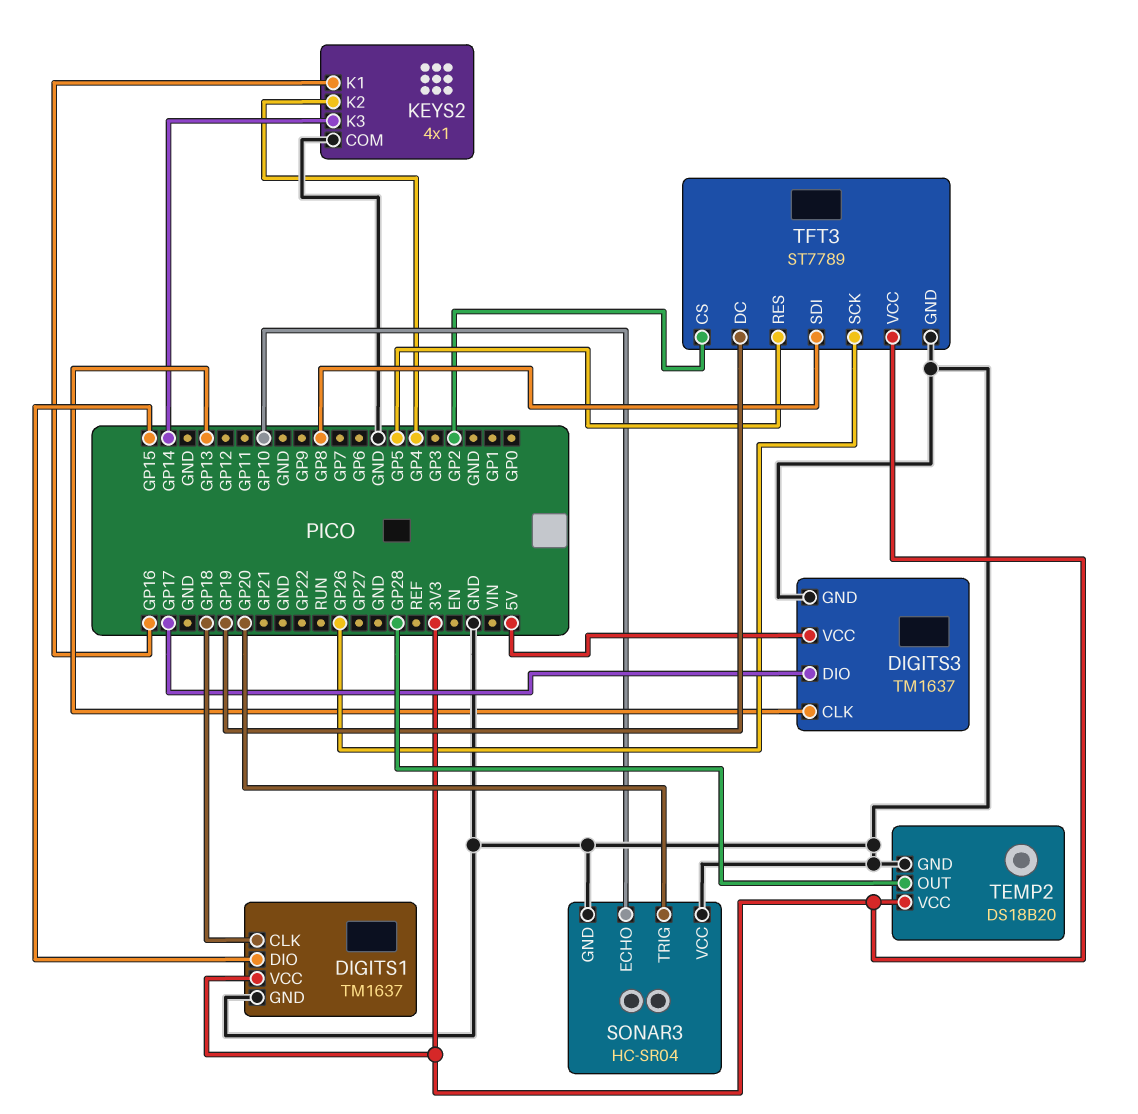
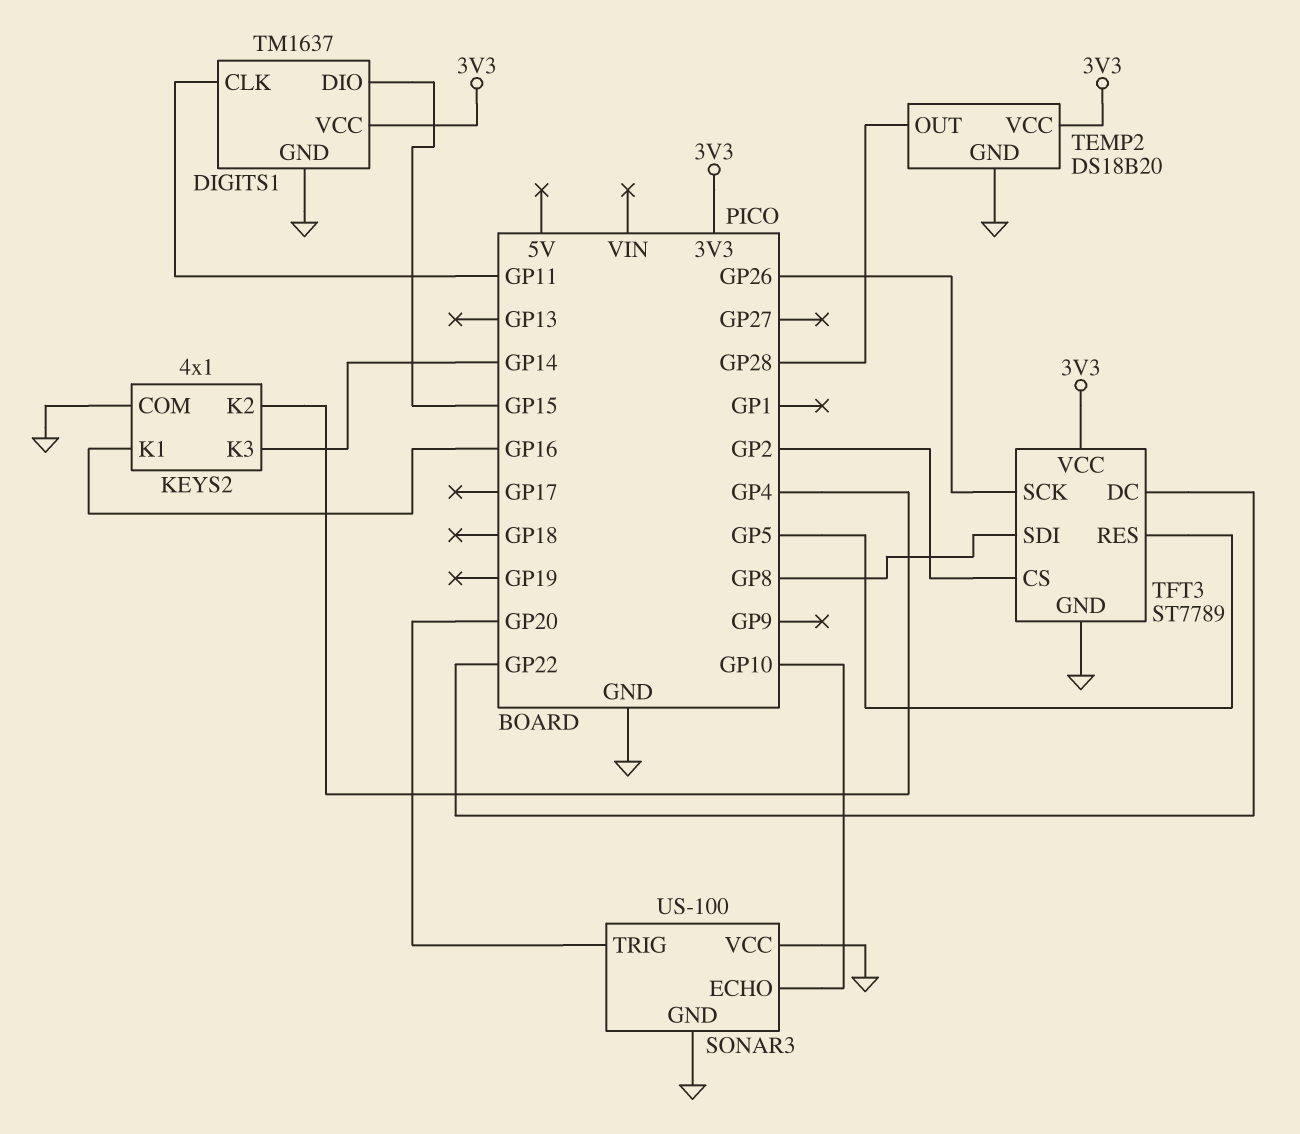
DIGITS1 pin CLK: GP18 -> GP11
DIGITS3: TM1637 -> none
DIGITS3 pin CLK: GP13 -> none
DIGITS3 pin DIO: GP17 -> none
DIGITS3 pin GND: GND -> none
DIGITS3 pin VCC: 5V -> none
SONAR3: HC-SR04 -> US-100
TFT3 pin DC: GP19 -> GP22

